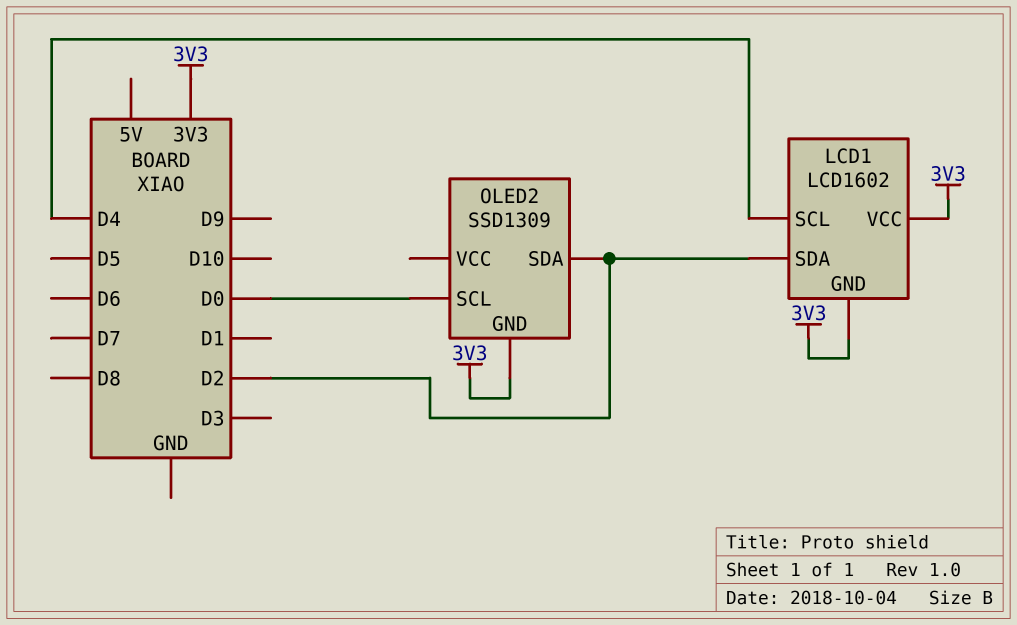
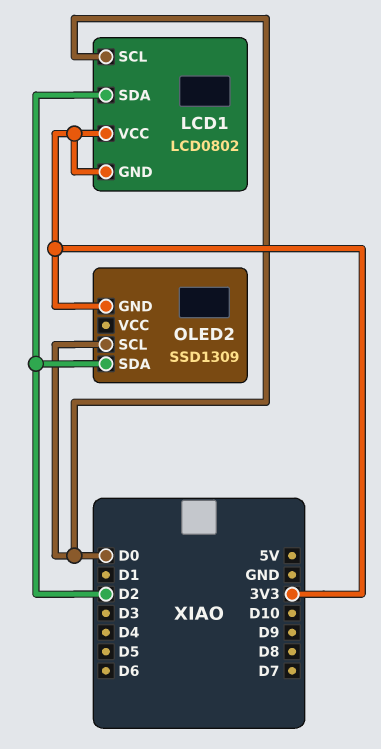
LCD1: LCD1602 -> LCD0802
LCD1 pin SCL: D4 -> D0

